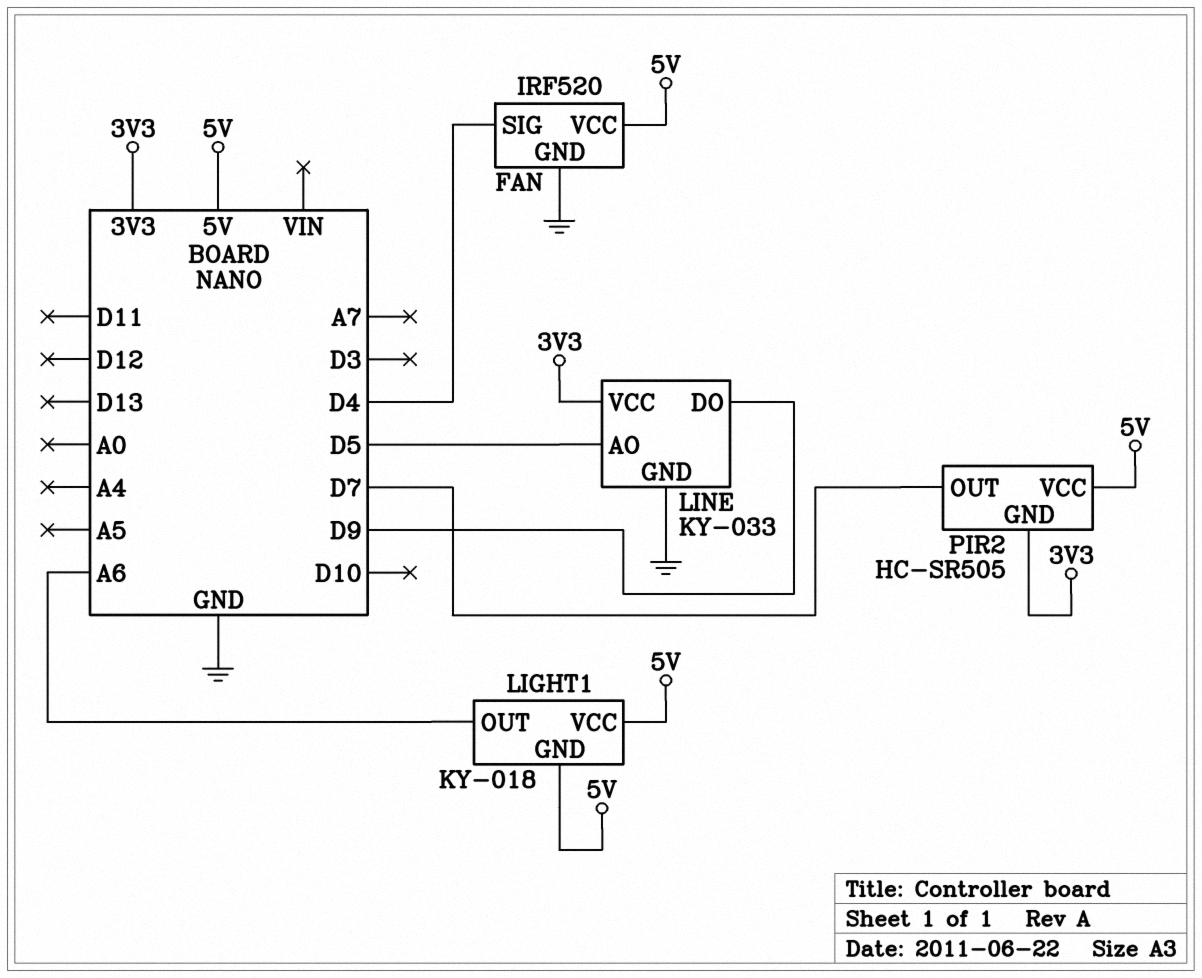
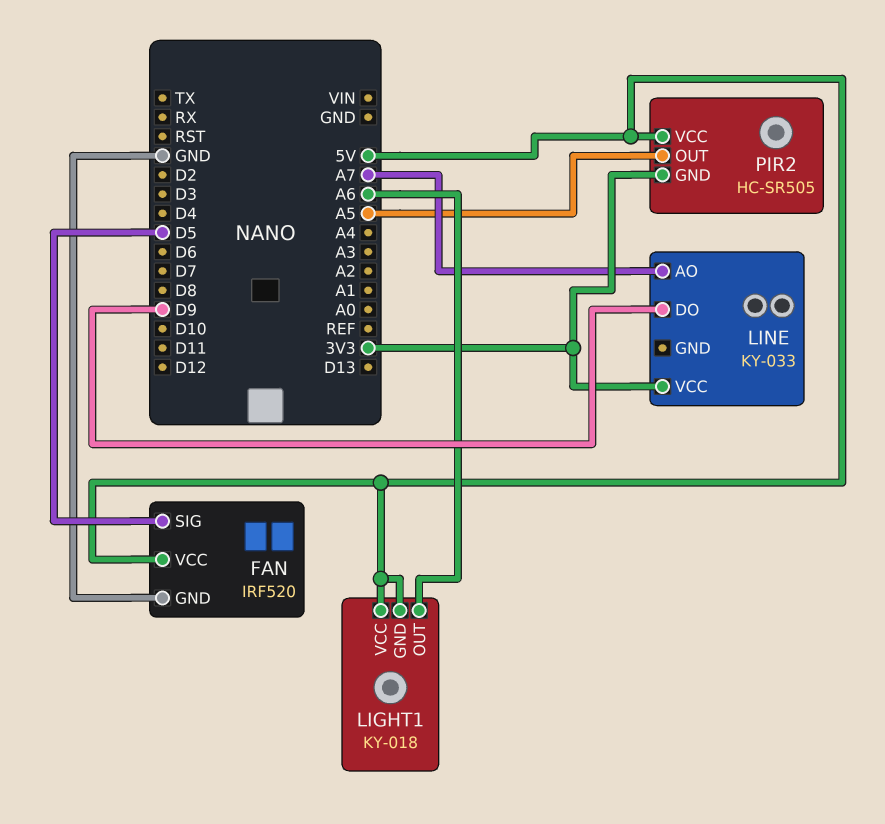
FAN pin SIG: D4 -> D5
LINE pin AO: D5 -> A7
LINE pin GND: GND -> none
PIR2 pin OUT: D7 -> A5

